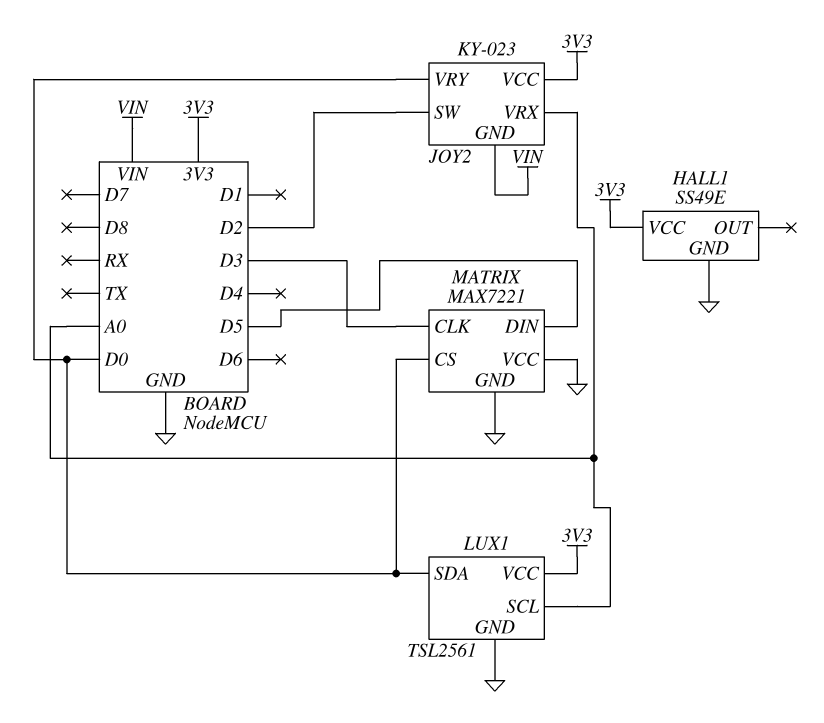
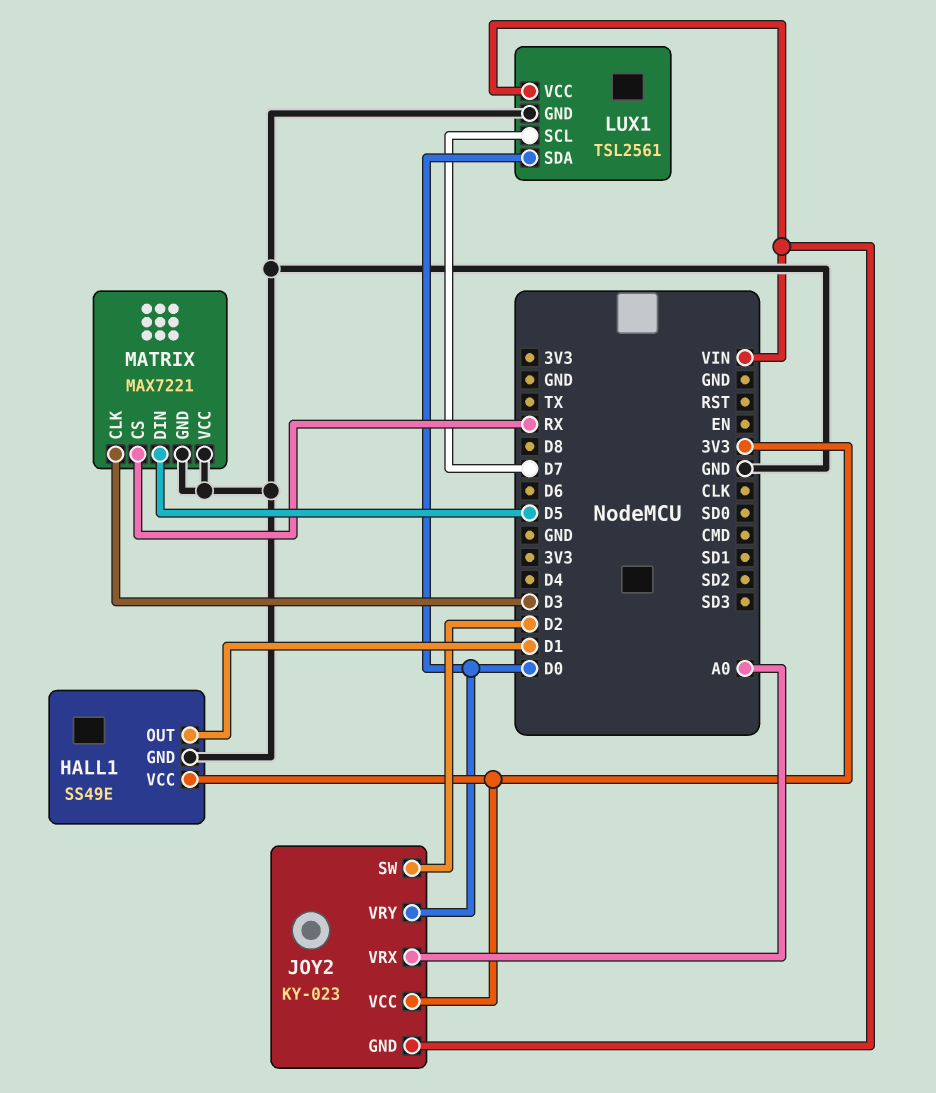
HALL1 pin OUT: none -> D1
LUX1 pin SCL: A0 -> D7
LUX1 pin VCC: 3V3 -> VIN
MATRIX pin CS: D0 -> RX

